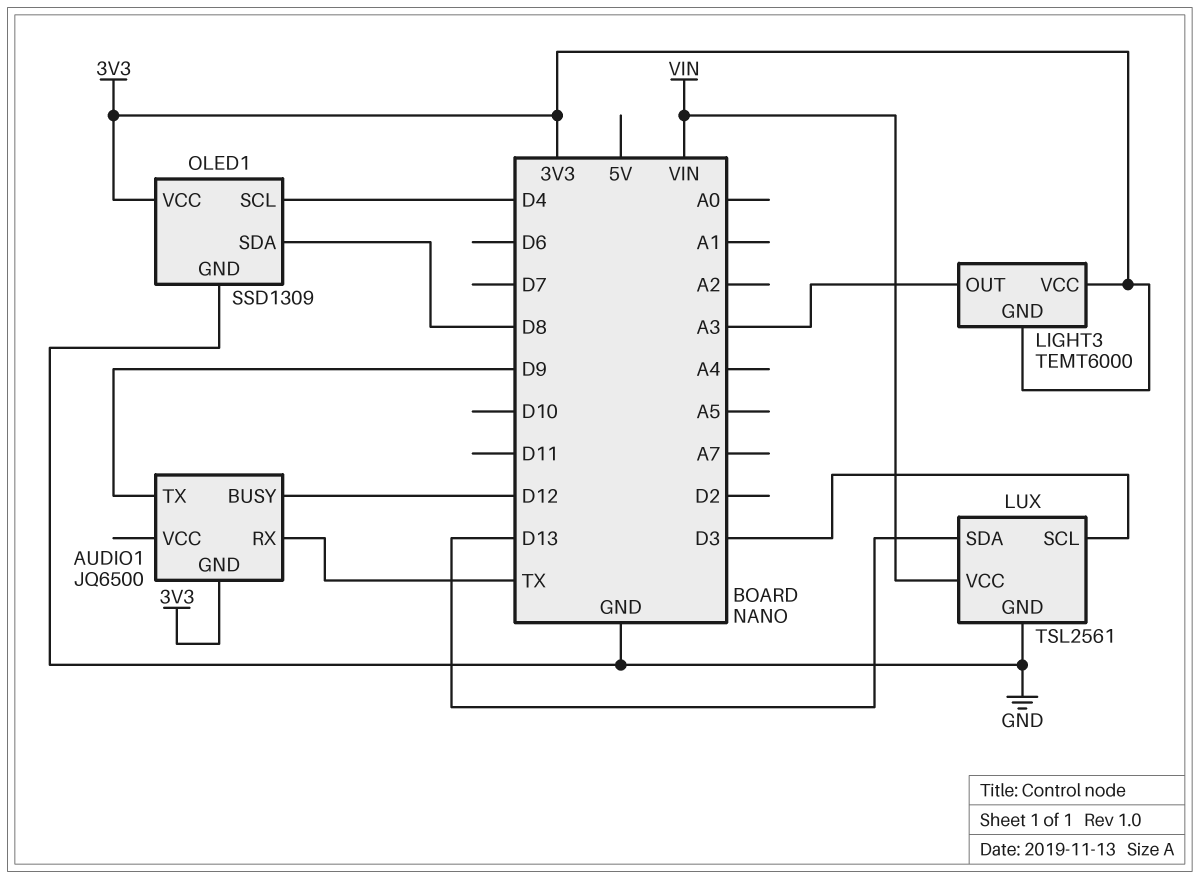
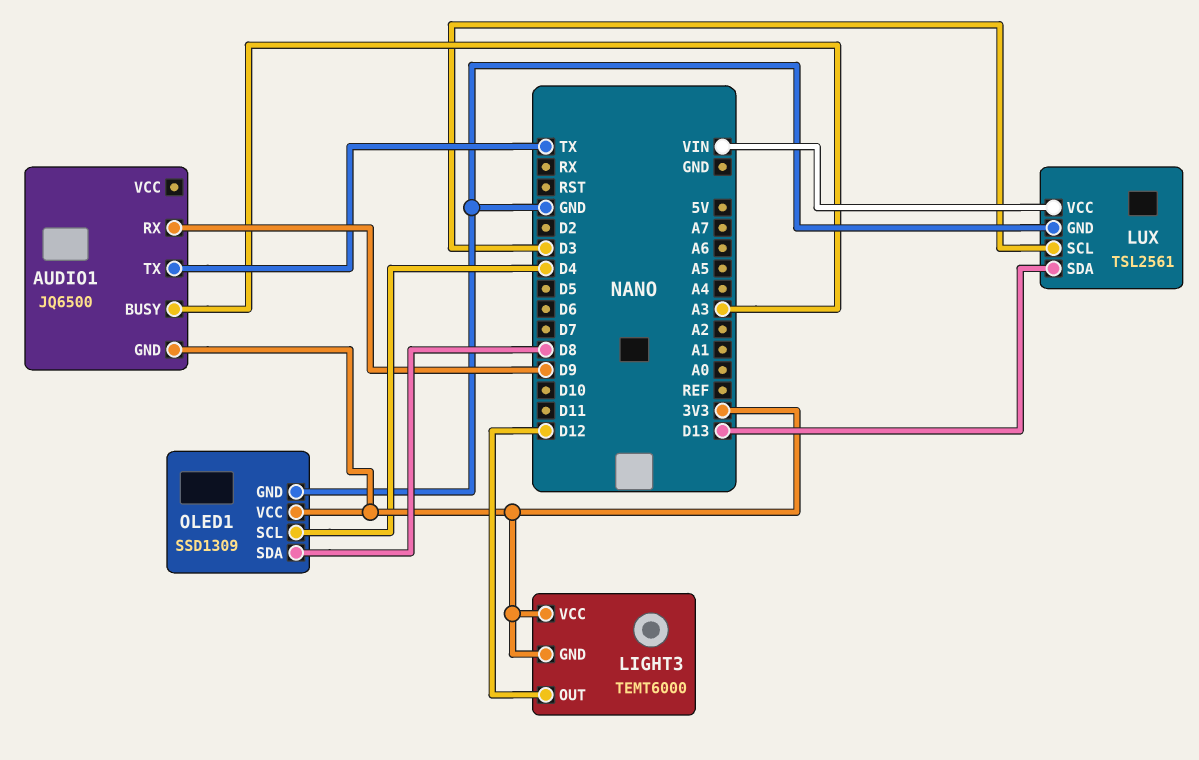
AUDIO1 pin BUSY: D12 -> A3
AUDIO1 pin RX: TX -> D9
AUDIO1 pin TX: D9 -> TX
LIGHT3 pin OUT: A3 -> D12

